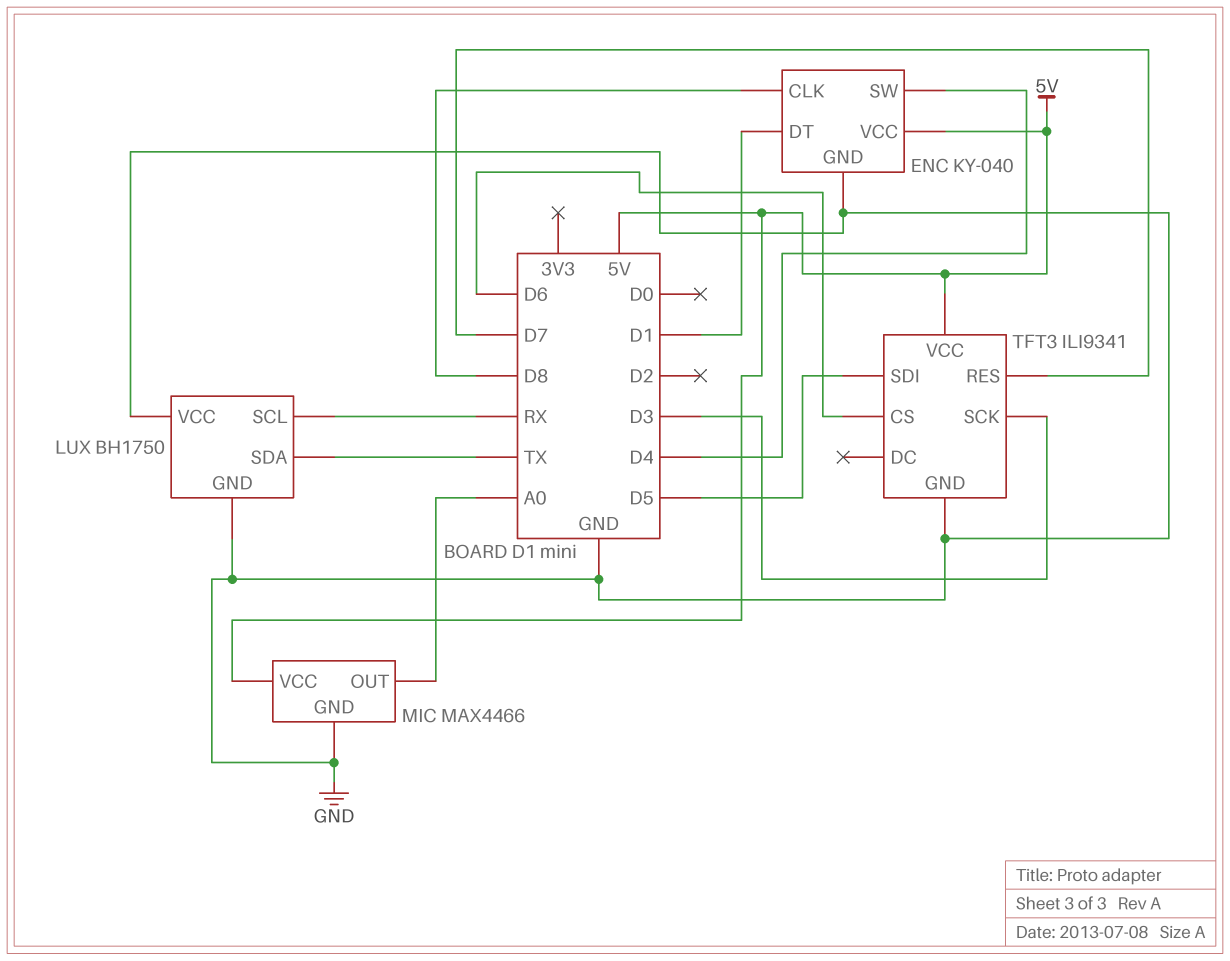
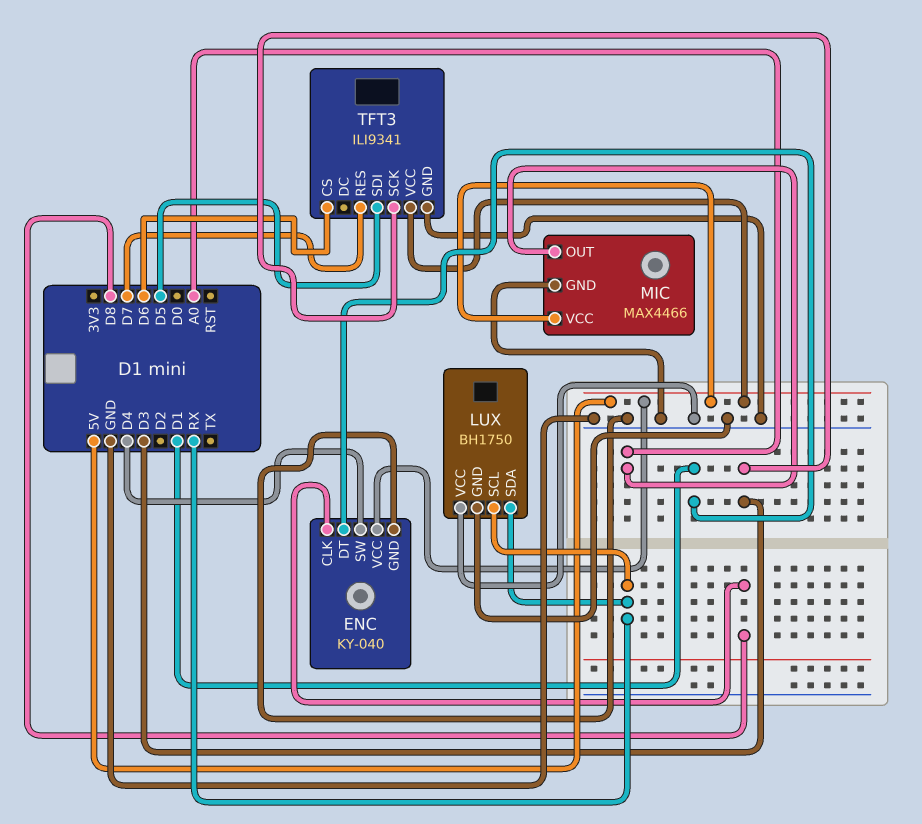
LUX pin SDA: TX -> RX

